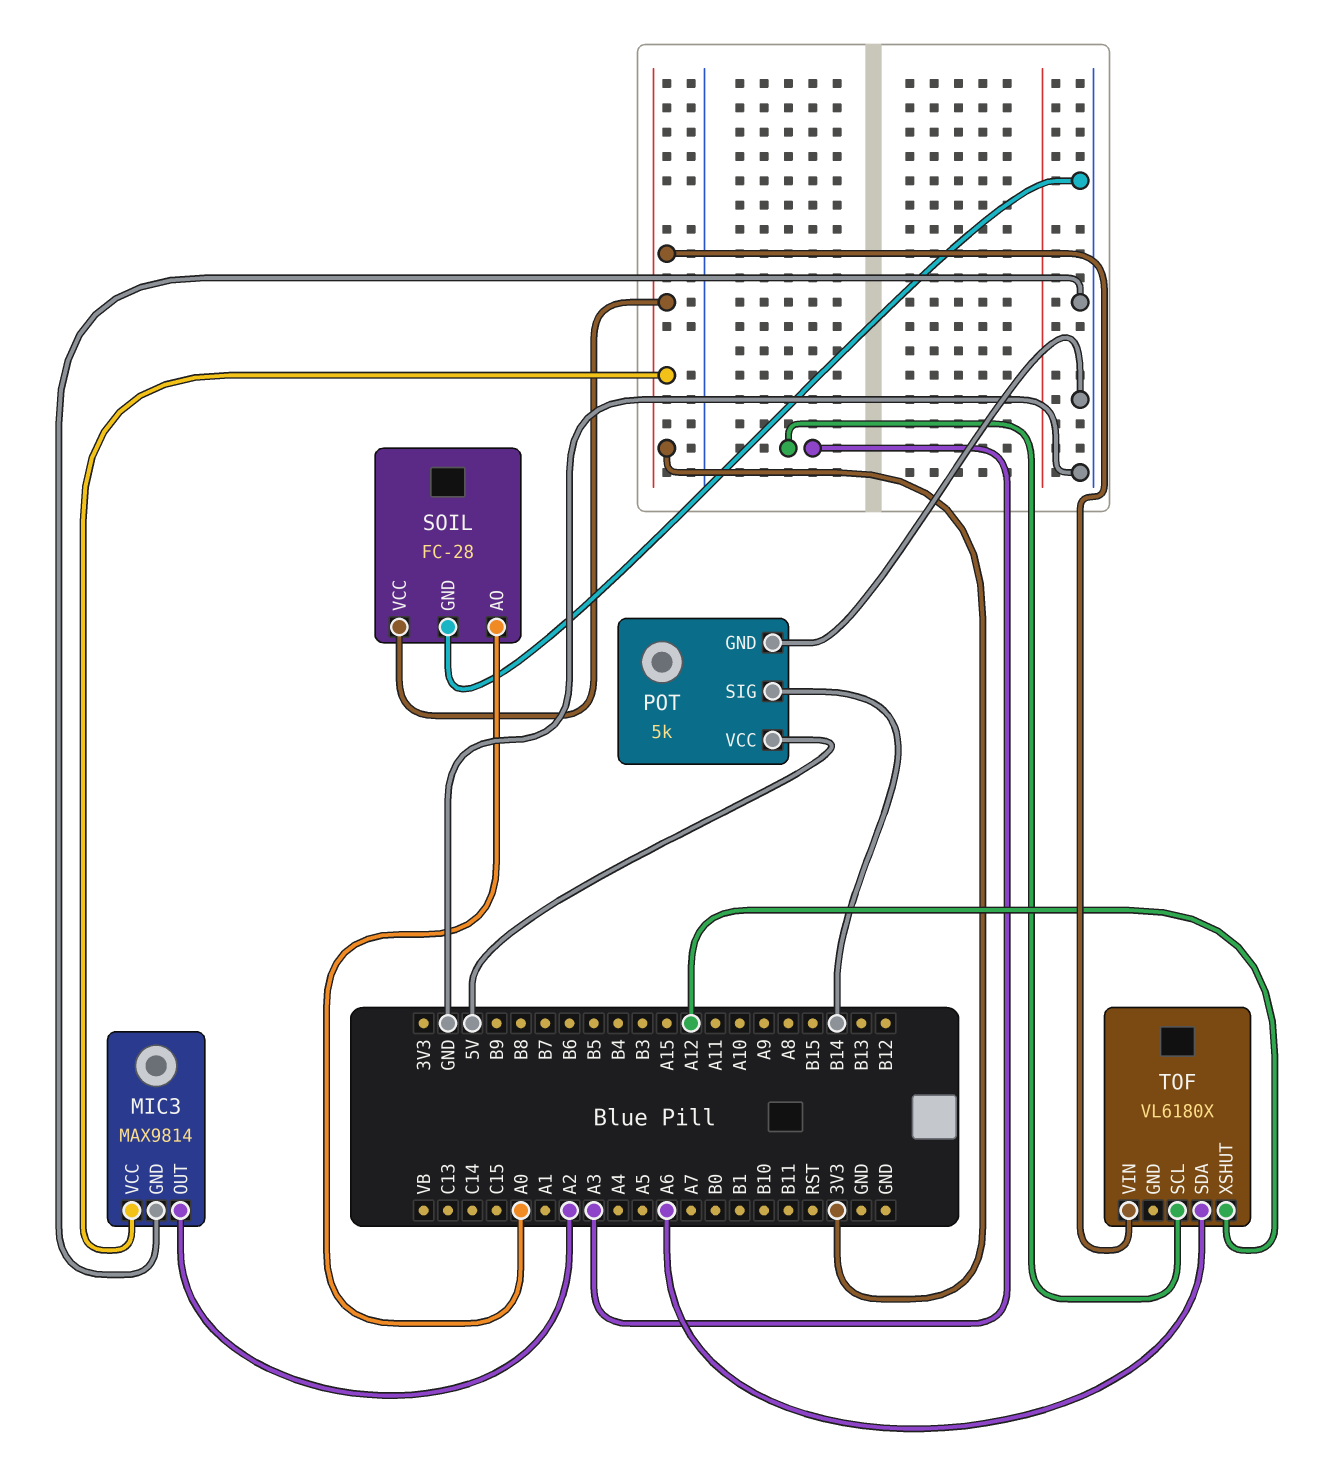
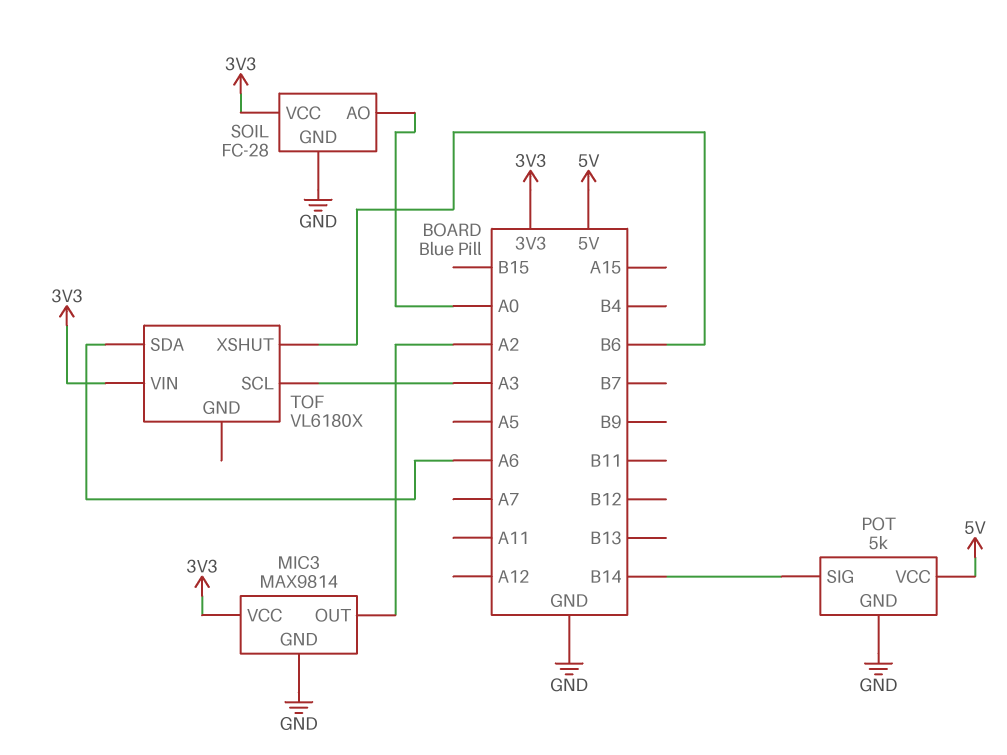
TOF pin XSHUT: A12 -> B6

